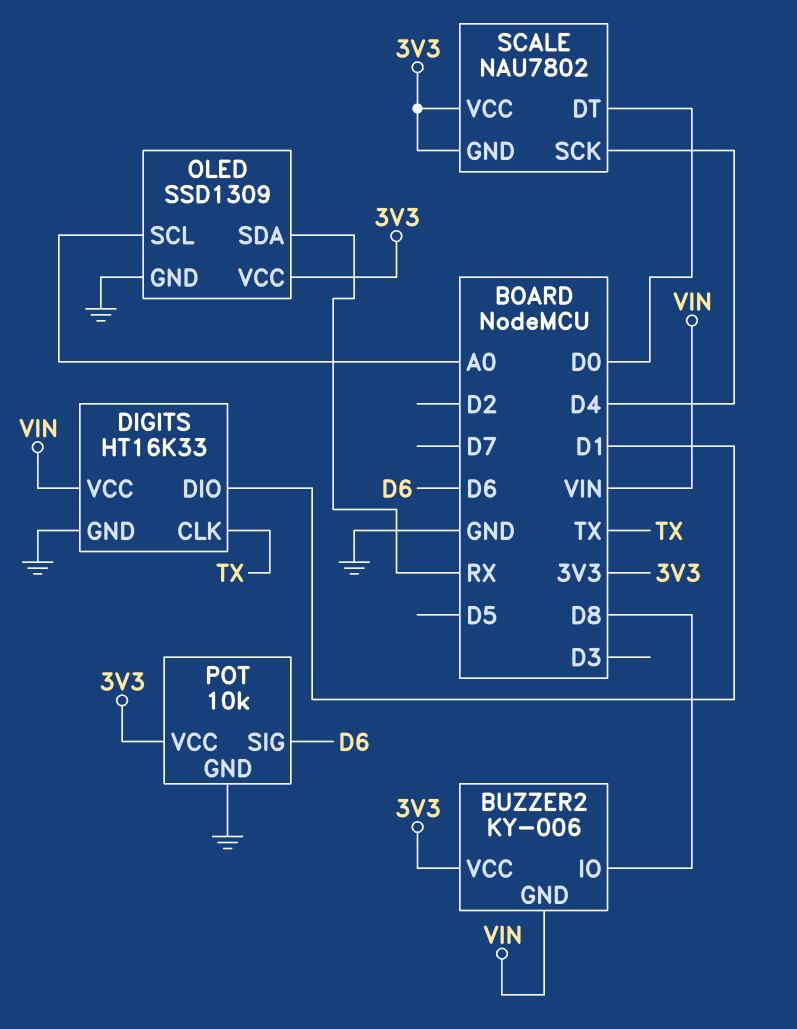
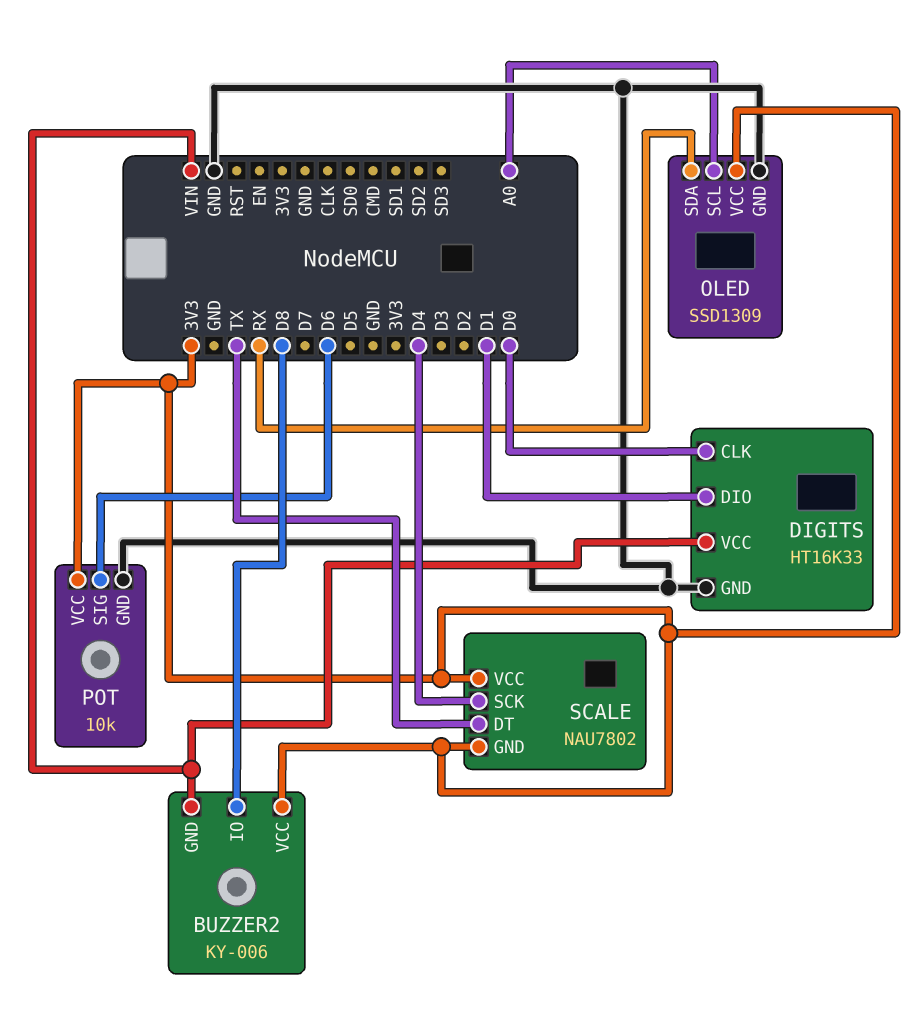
DIGITS pin CLK: TX -> D0
SCALE pin DT: D0 -> TX

